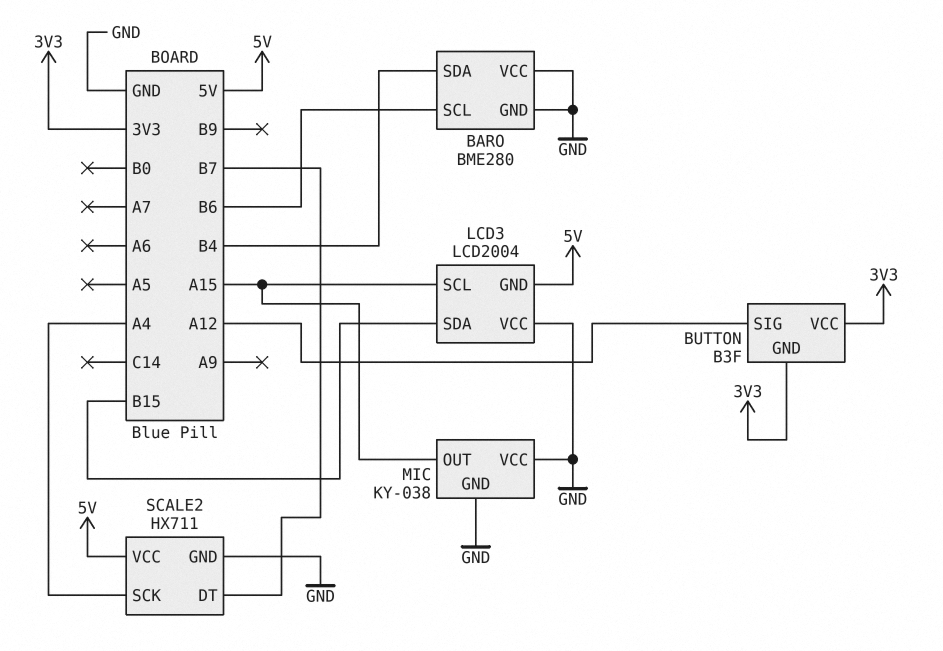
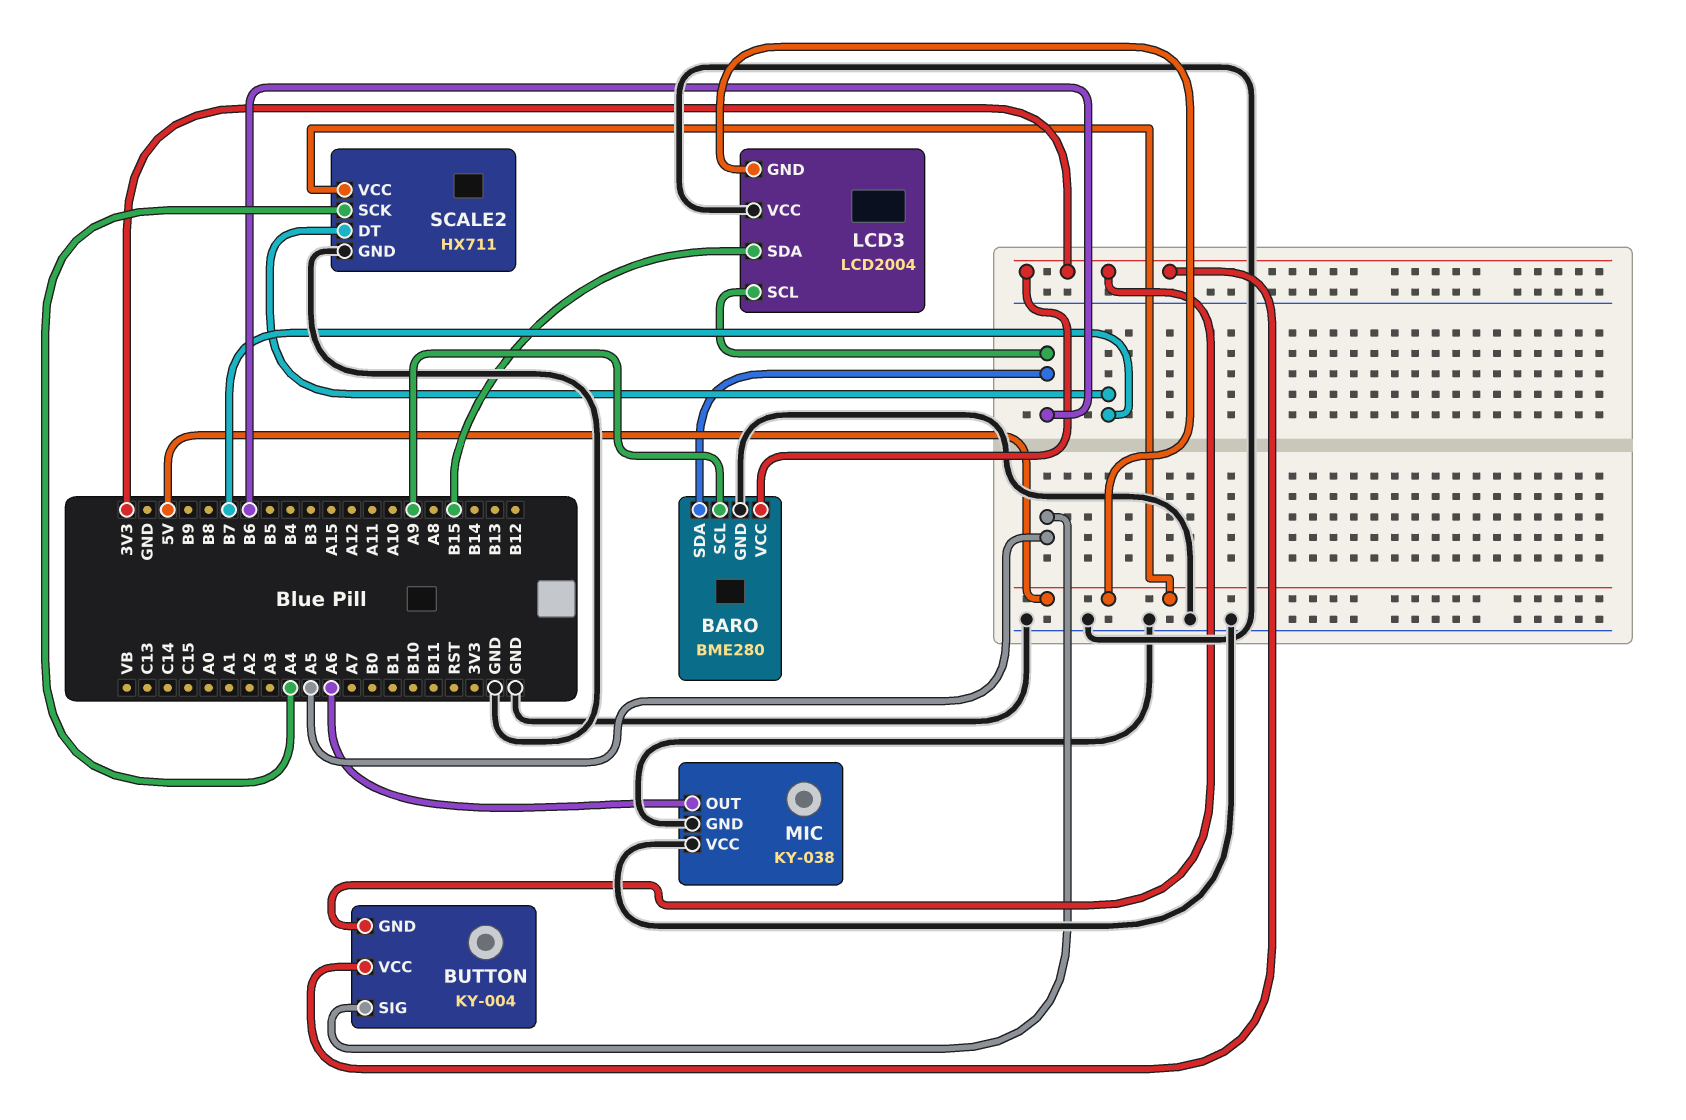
BARO pin SCL: B6 -> A9
BARO pin SDA: B4 -> B6
BARO pin VCC: GND -> 3V3
BUTTON: B3F -> KY-004
BUTTON pin SIG: A12 -> A5
LCD3 pin SCL: A15 -> B6
MIC pin OUT: A15 -> A6

